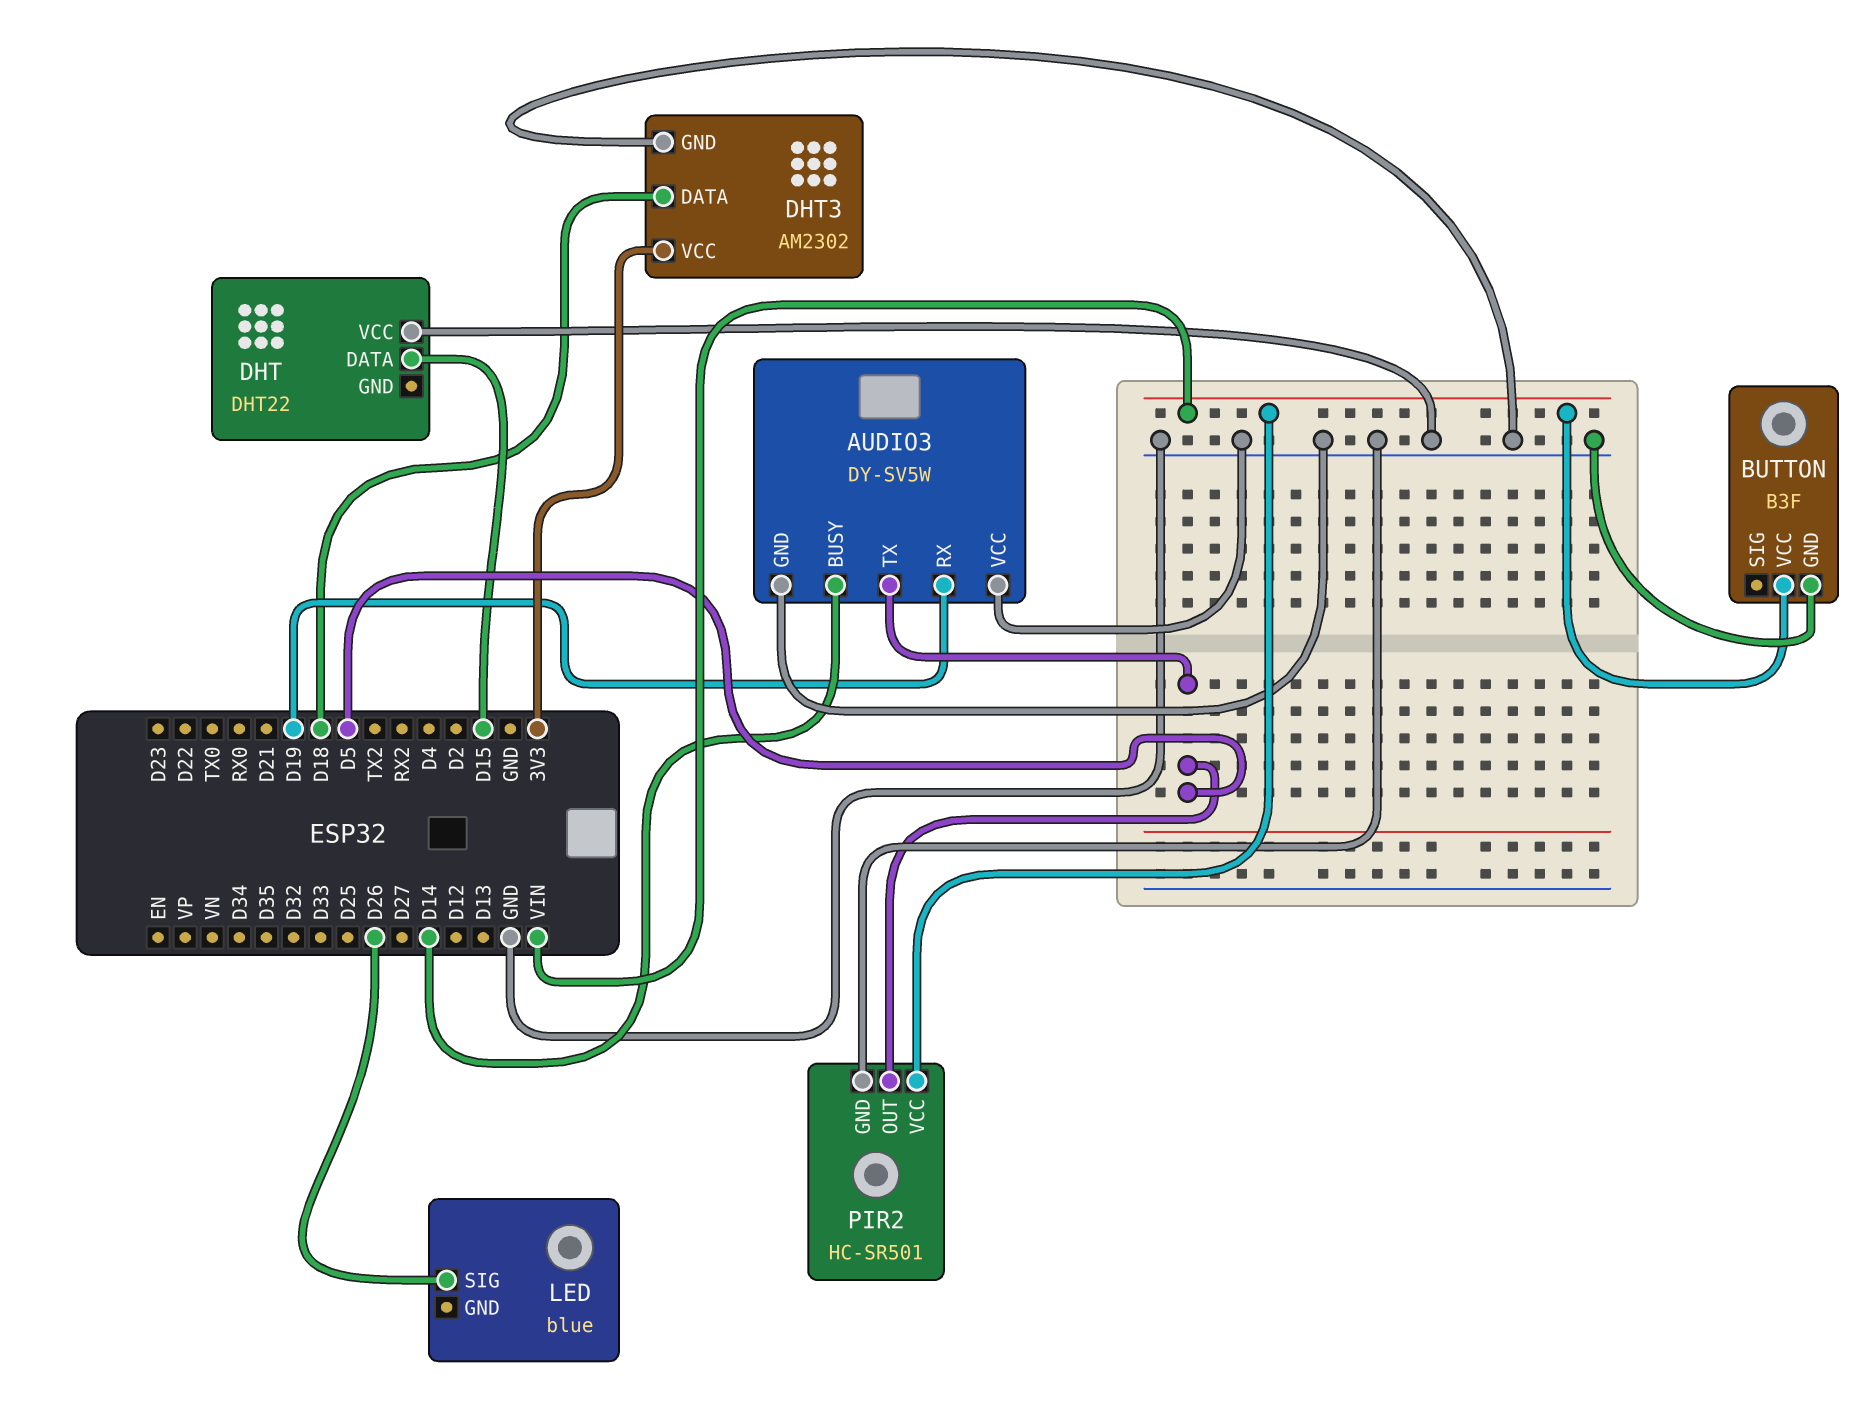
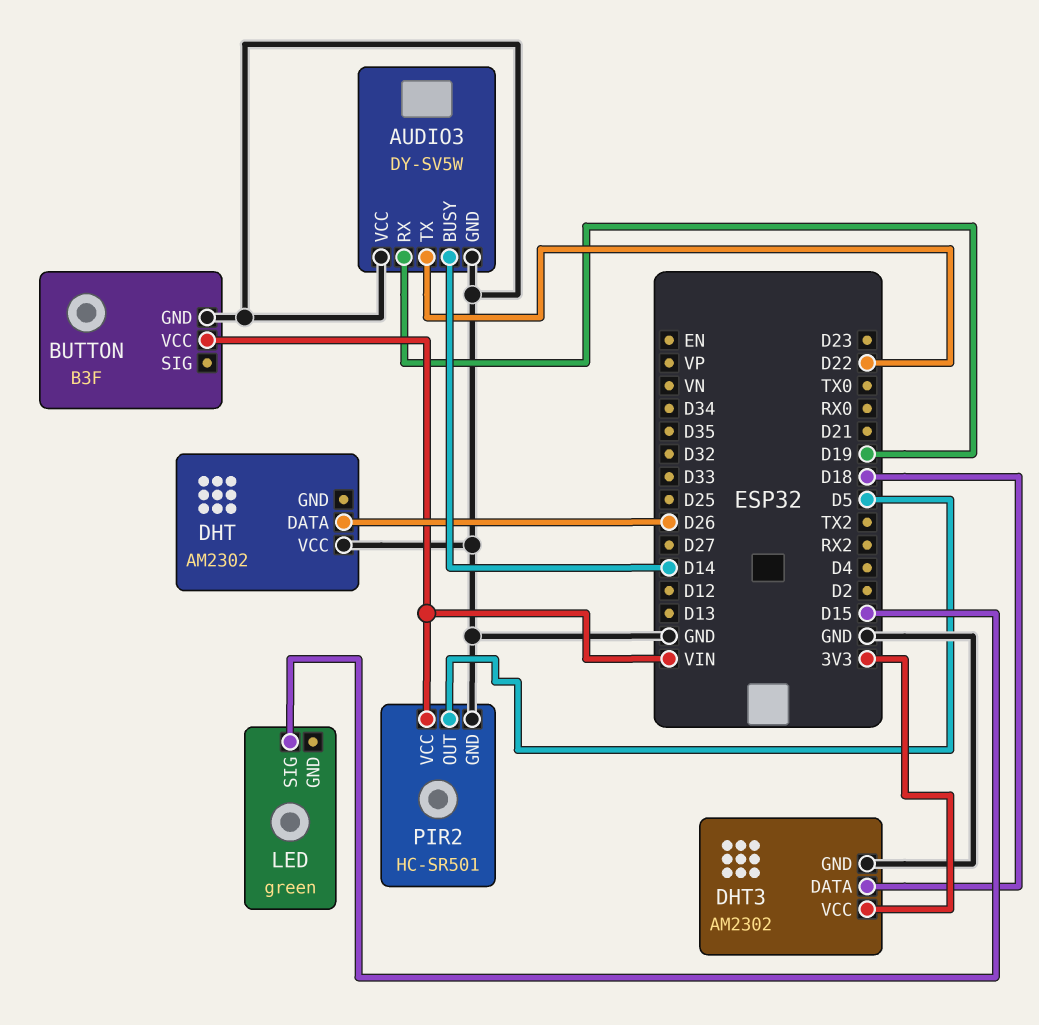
AUDIO3 pin TX: D5 -> D22
DHT: DHT22 -> AM2302
DHT pin DATA: D15 -> D26
LED: blue -> green
LED pin SIG: D26 -> D15

